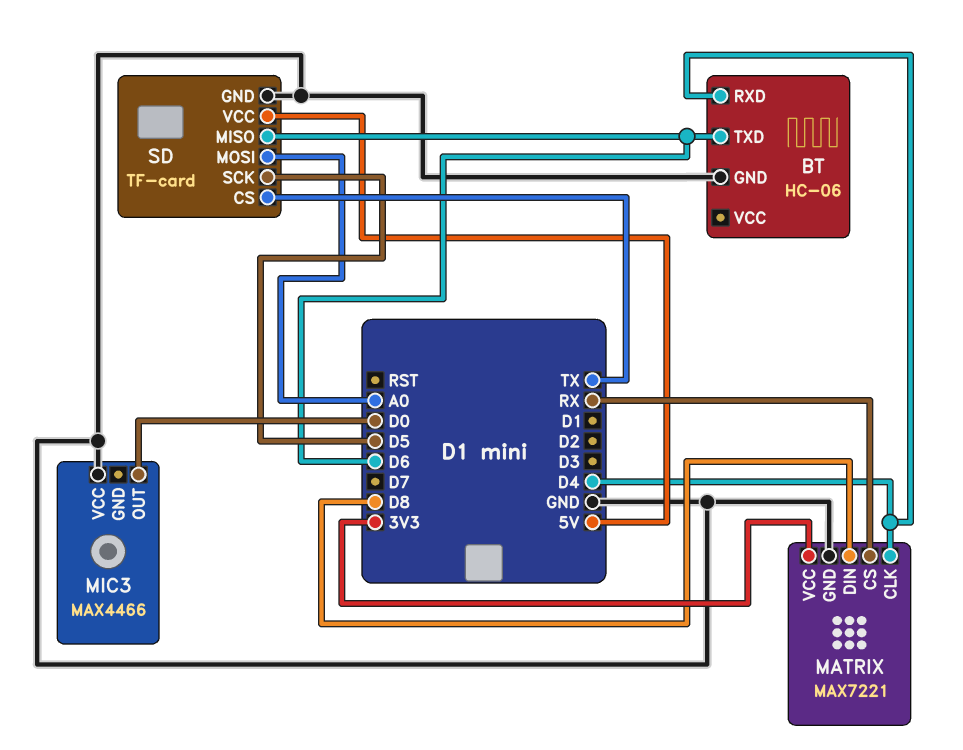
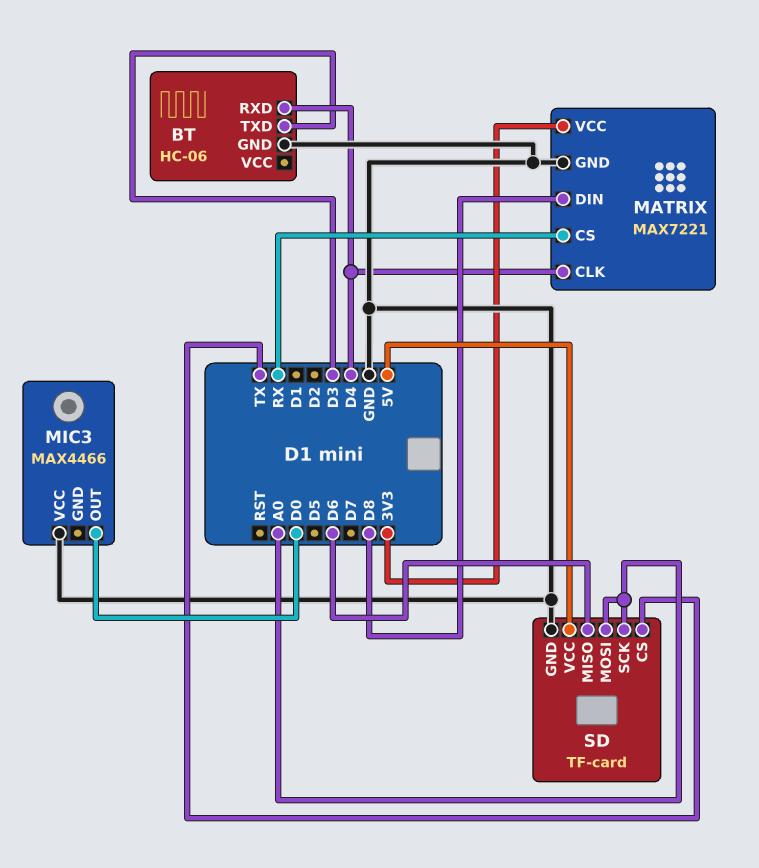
BT pin TXD: D6 -> D3
SD pin SCK: D5 -> A0

